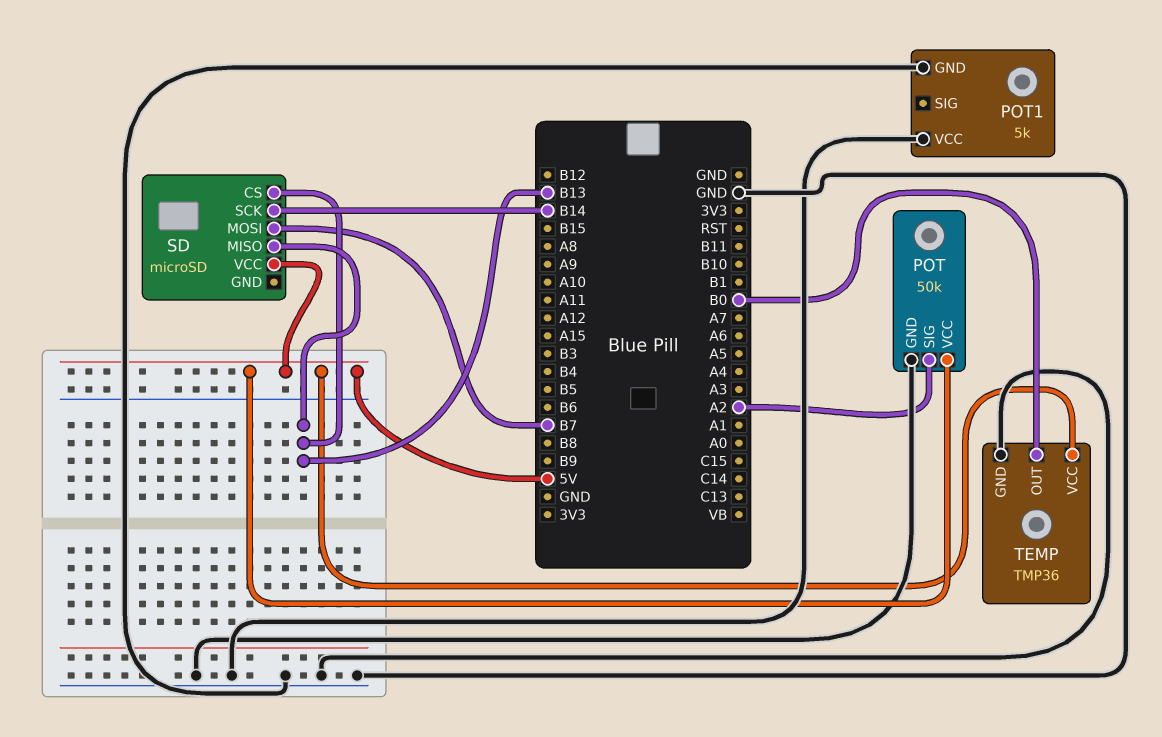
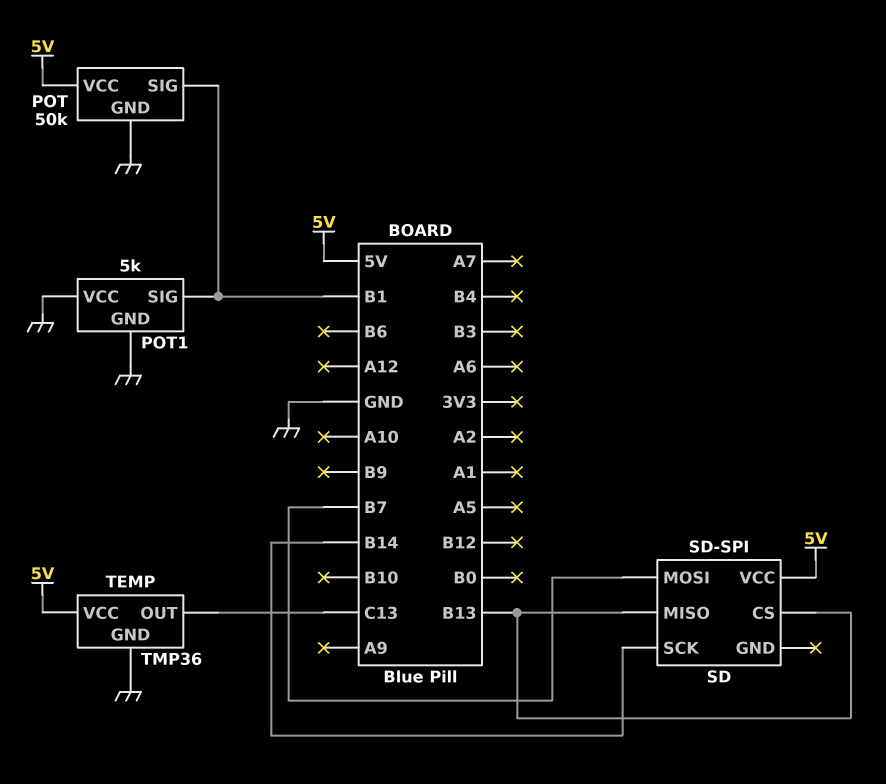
POT pin SIG: A2 -> B1
POT1 pin SIG: none -> B1
SD: microSD -> SD-SPI
TEMP pin OUT: B0 -> C13

